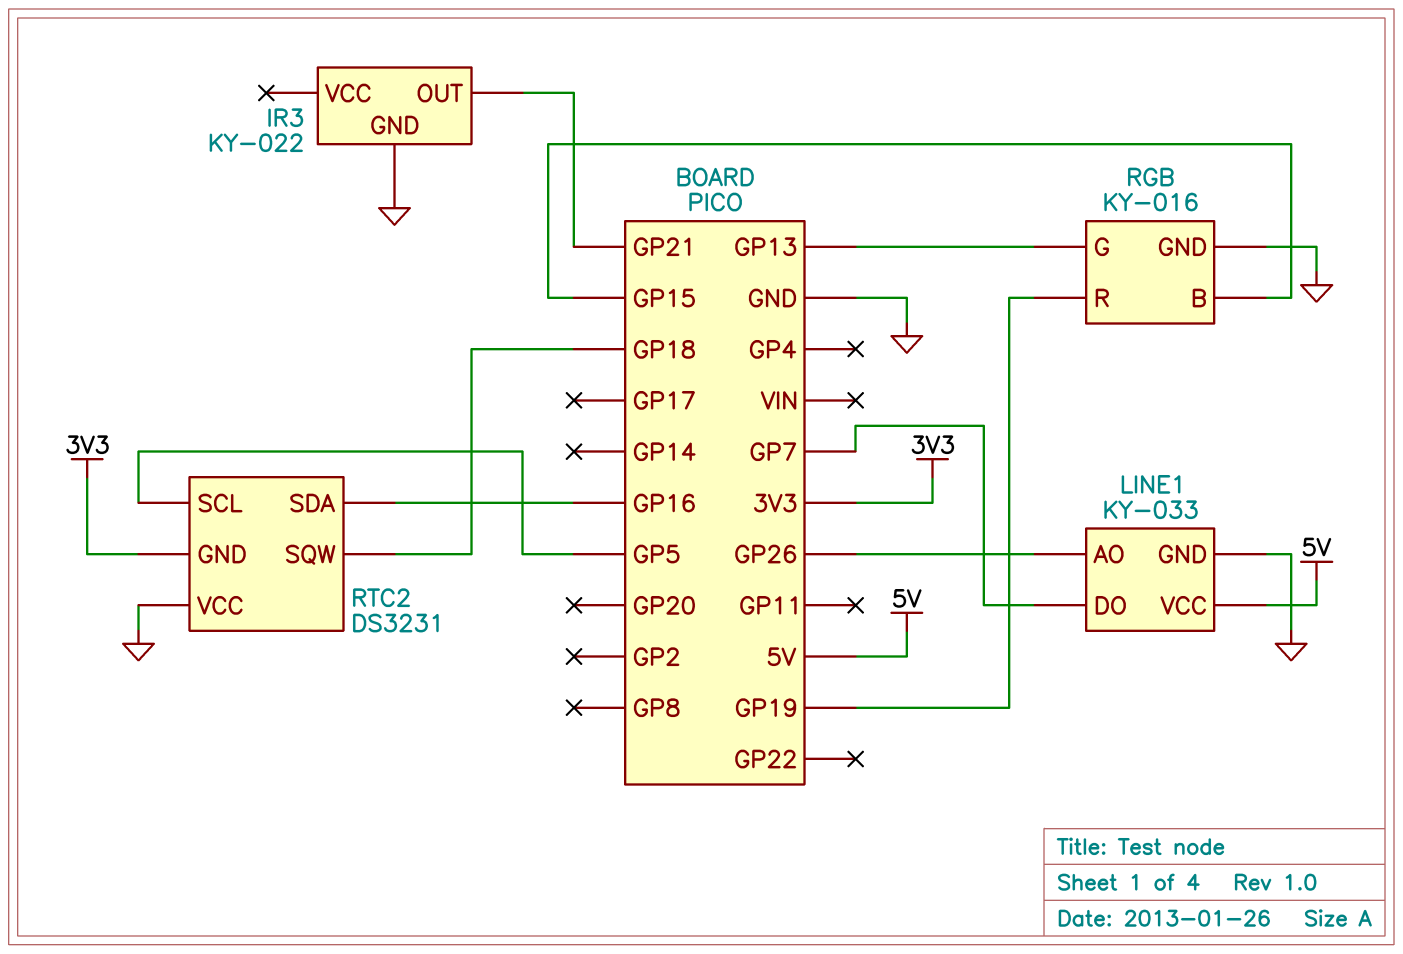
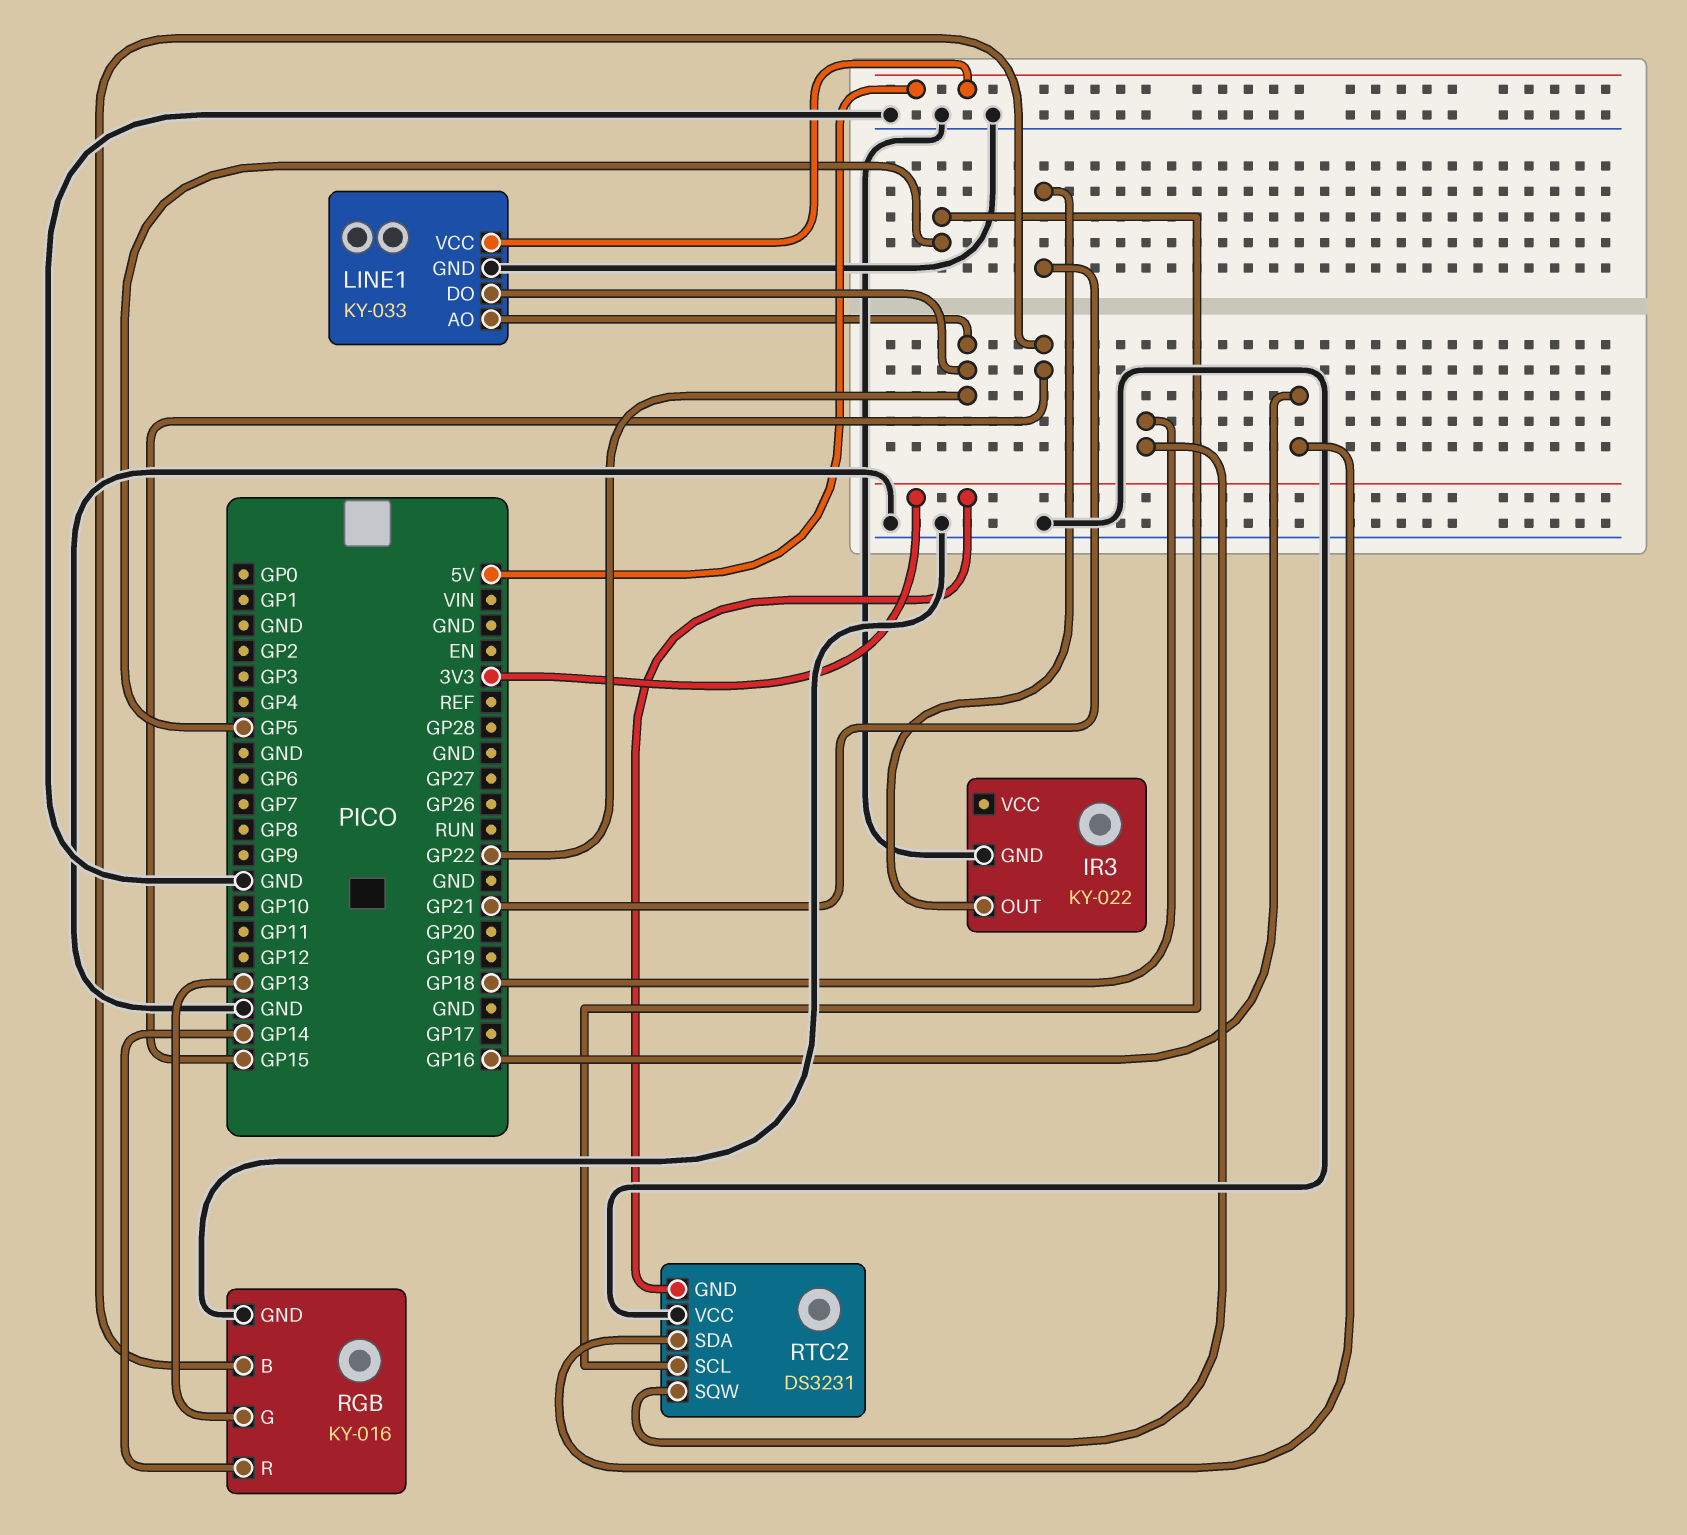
LINE1 pin AO: GP26 -> GP22
LINE1 pin DO: GP7 -> GP22
RGB pin R: GP19 -> GP14

